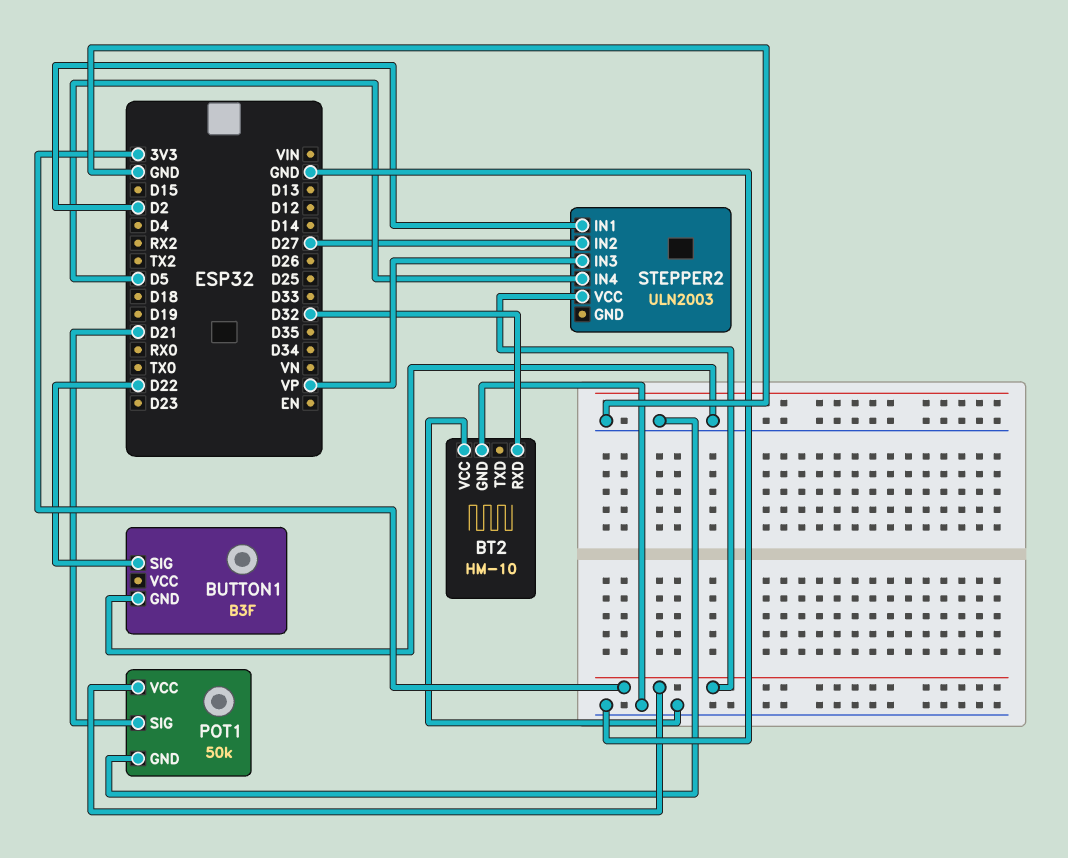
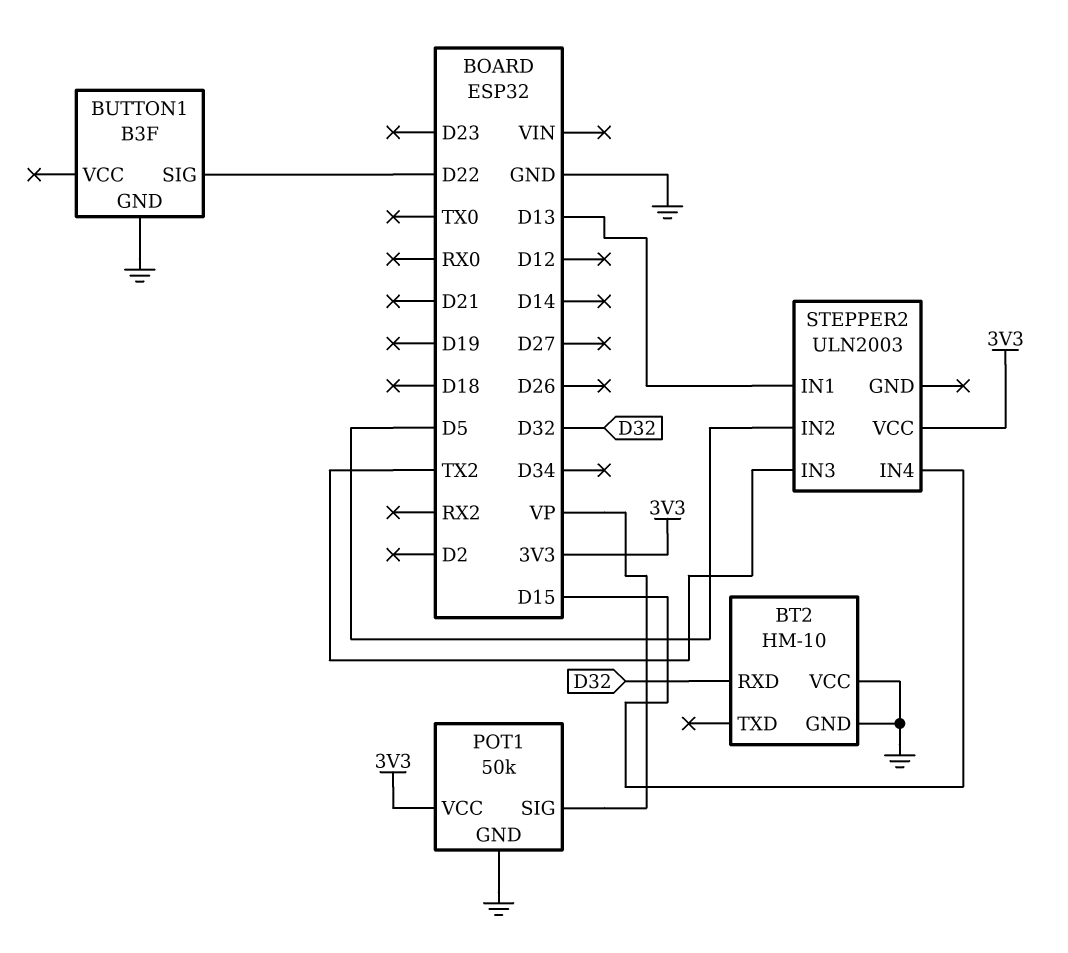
POT1 pin SIG: D21 -> VP
STEPPER2 pin IN1: D2 -> D13
STEPPER2 pin IN2: D27 -> D5
STEPPER2 pin IN3: VP -> TX2
STEPPER2 pin IN4: D5 -> D15

